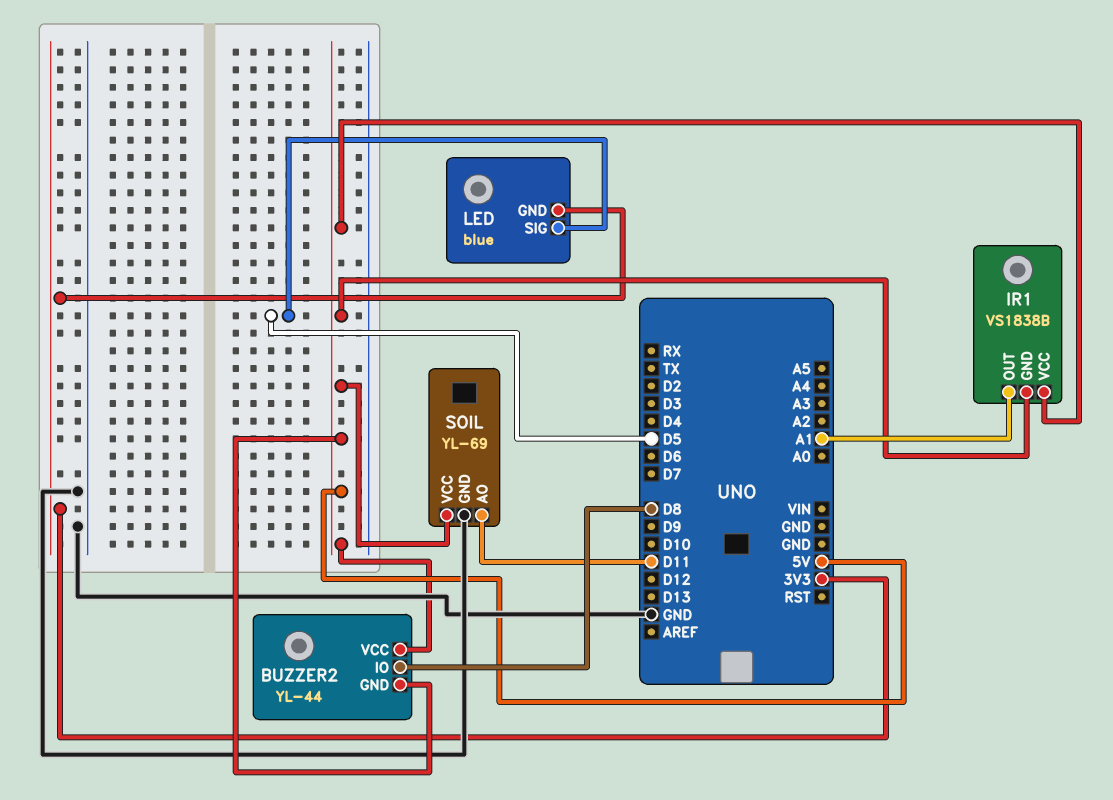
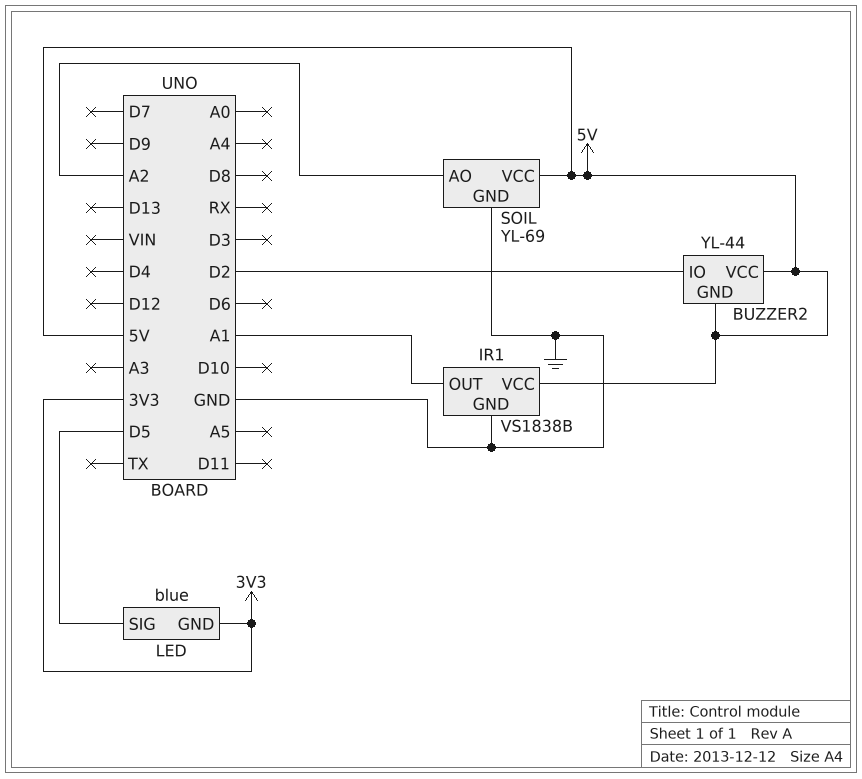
BUZZER2 pin IO: D8 -> D2
IR1 pin GND: 5V -> GND
SOIL pin AO: D11 -> A2

